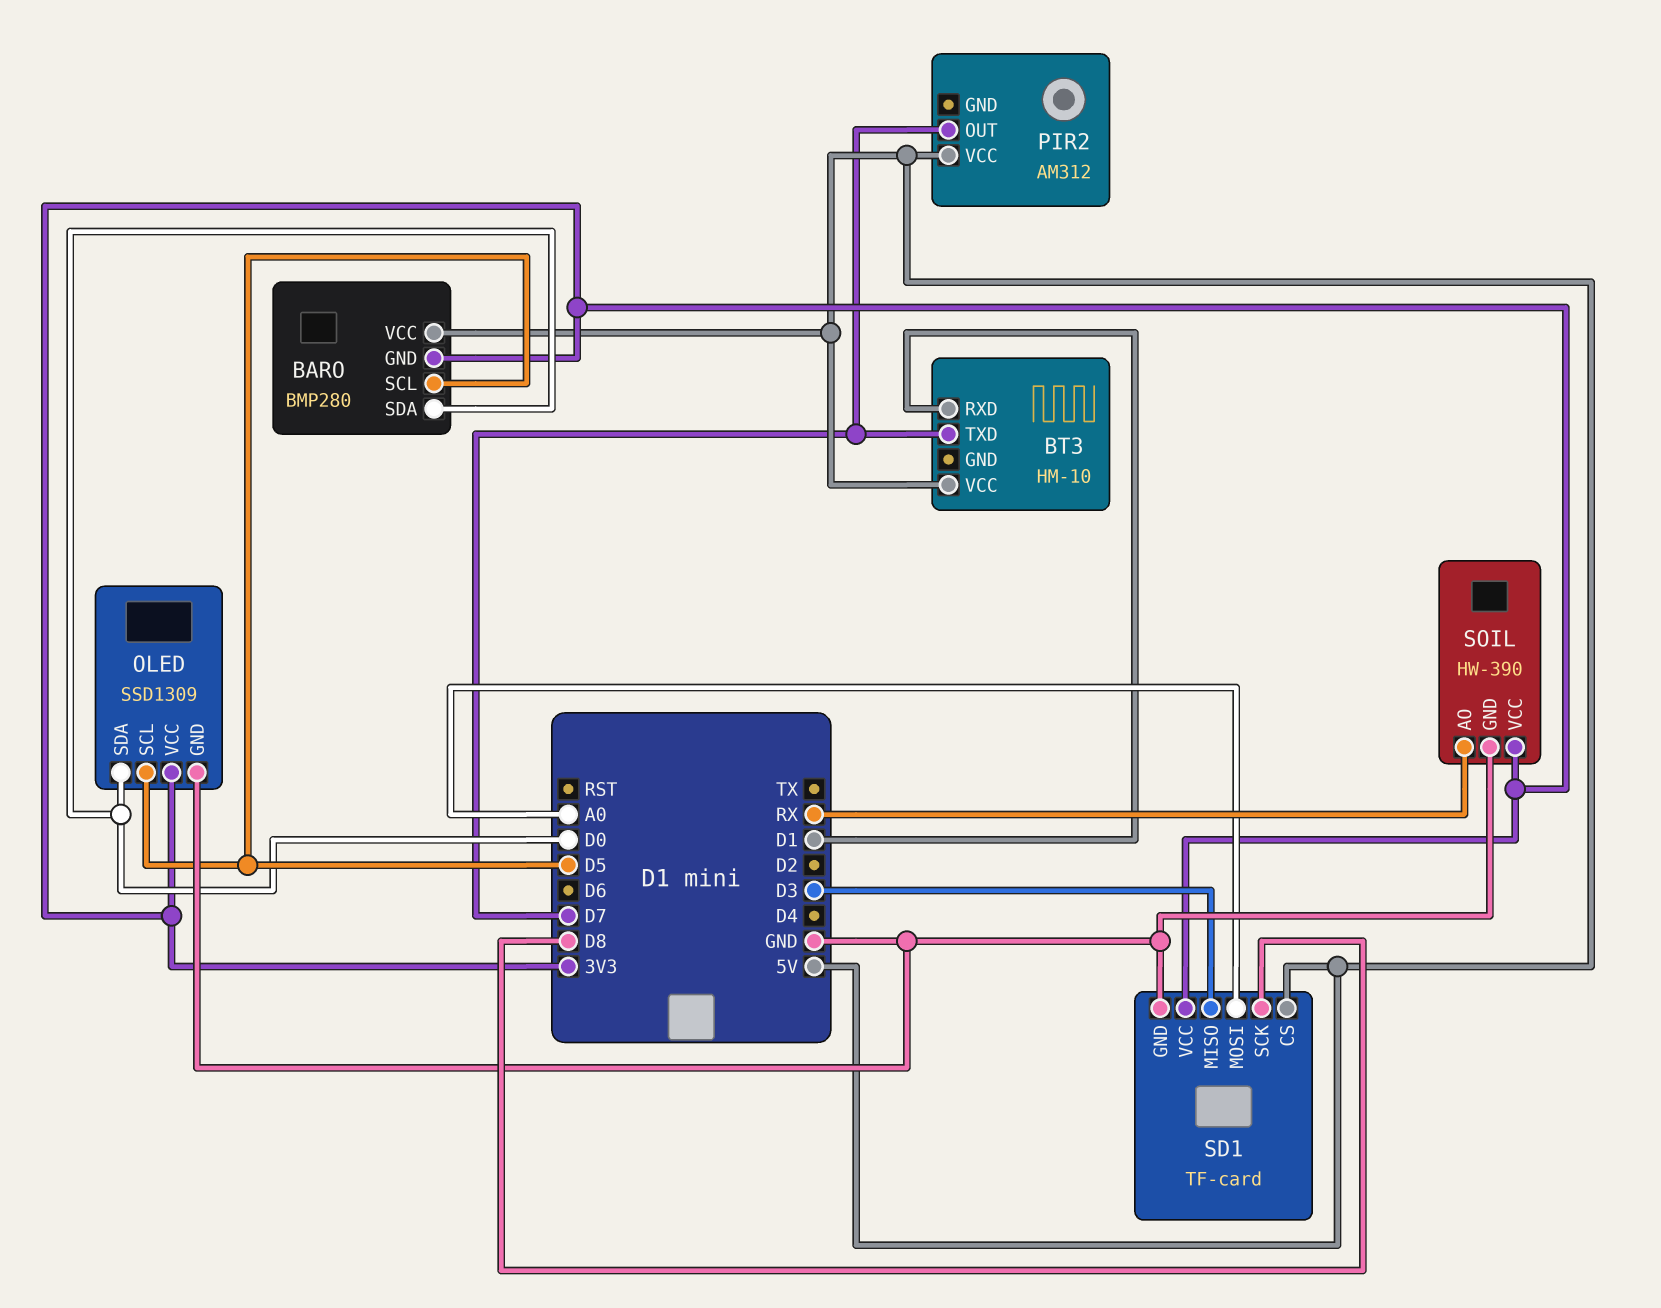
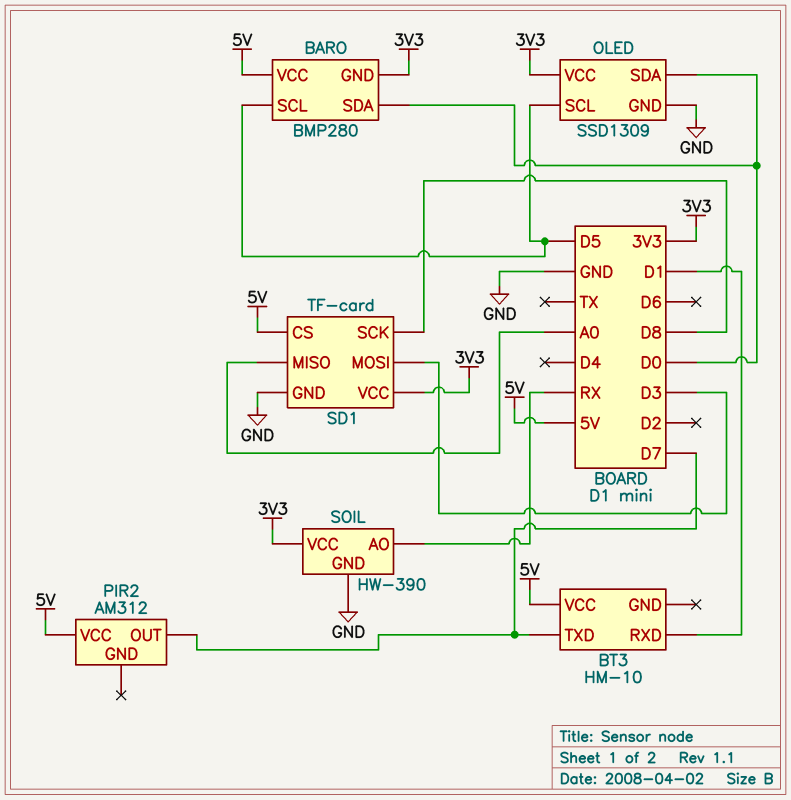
SD1 pin MISO: D3 -> A0
SD1 pin MOSI: A0 -> D3

